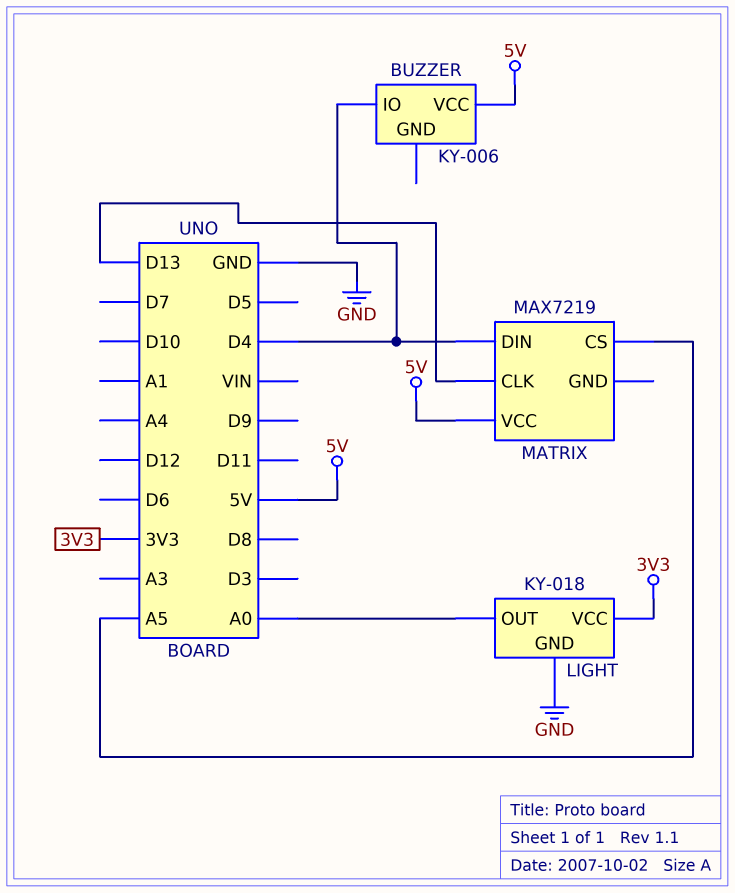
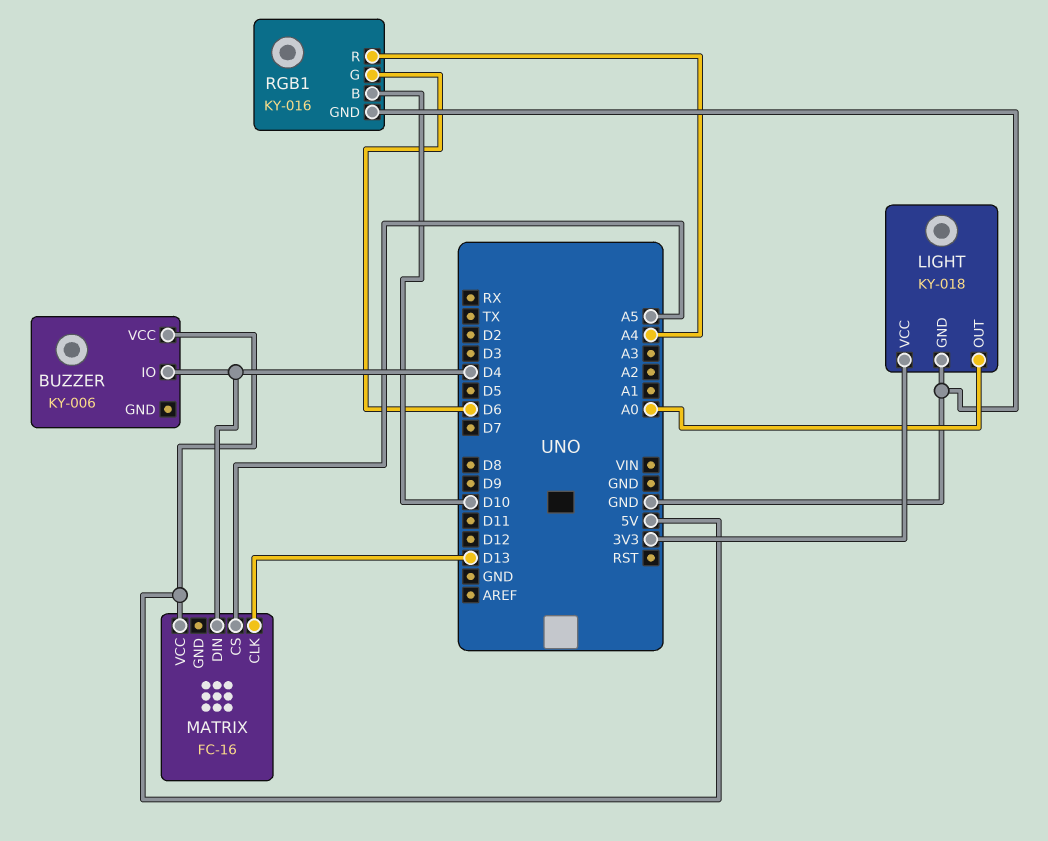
MATRIX: MAX7219 -> FC-16
RGB1: none -> KY-016
RGB1 pin B: none -> D10
RGB1 pin G: none -> D6
RGB1 pin GND: none -> GND
RGB1 pin R: none -> A4

